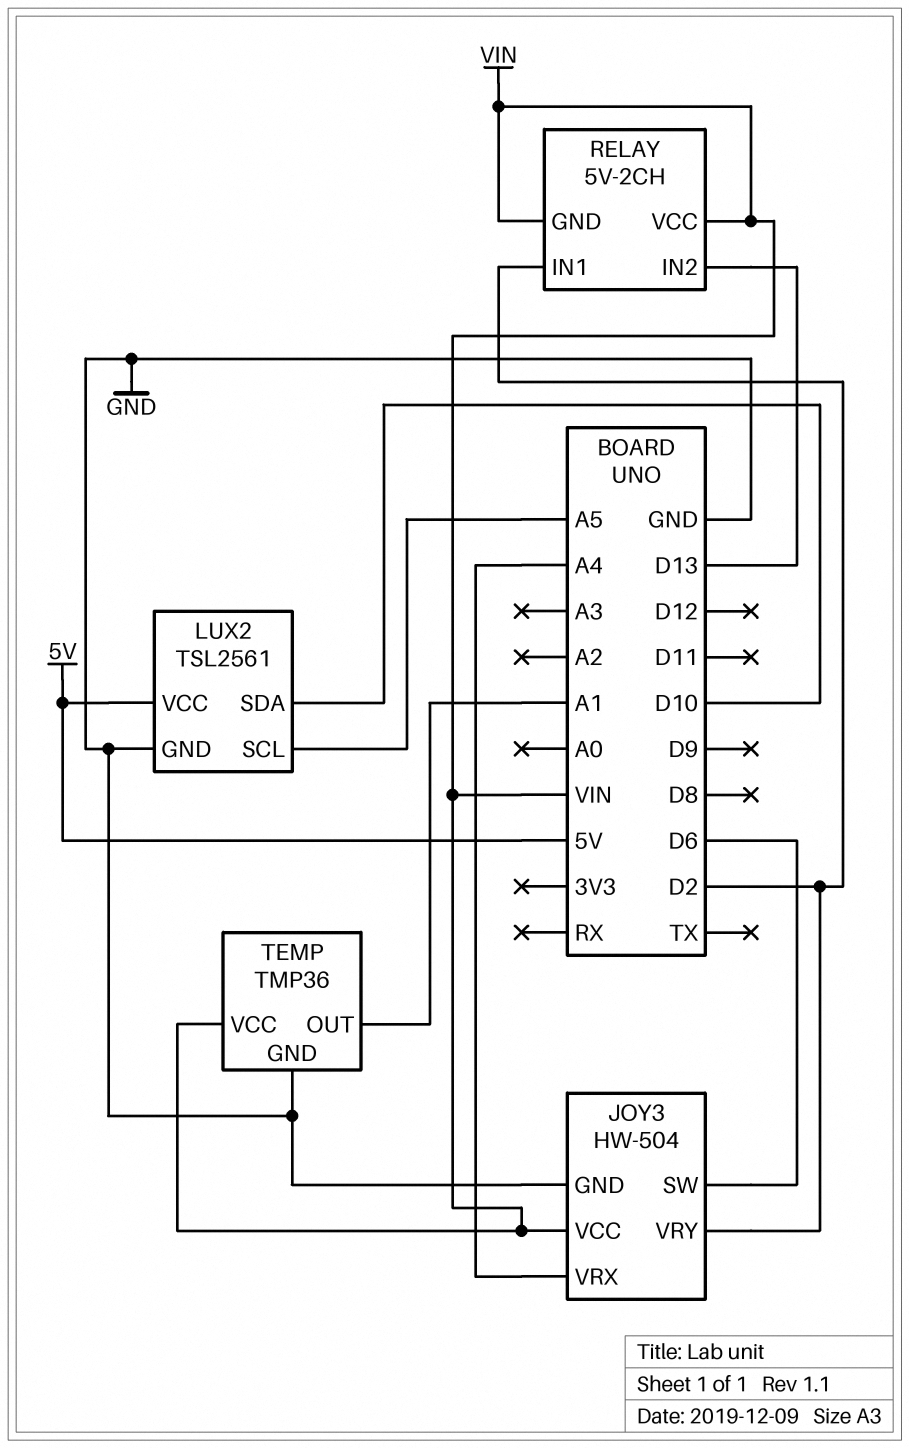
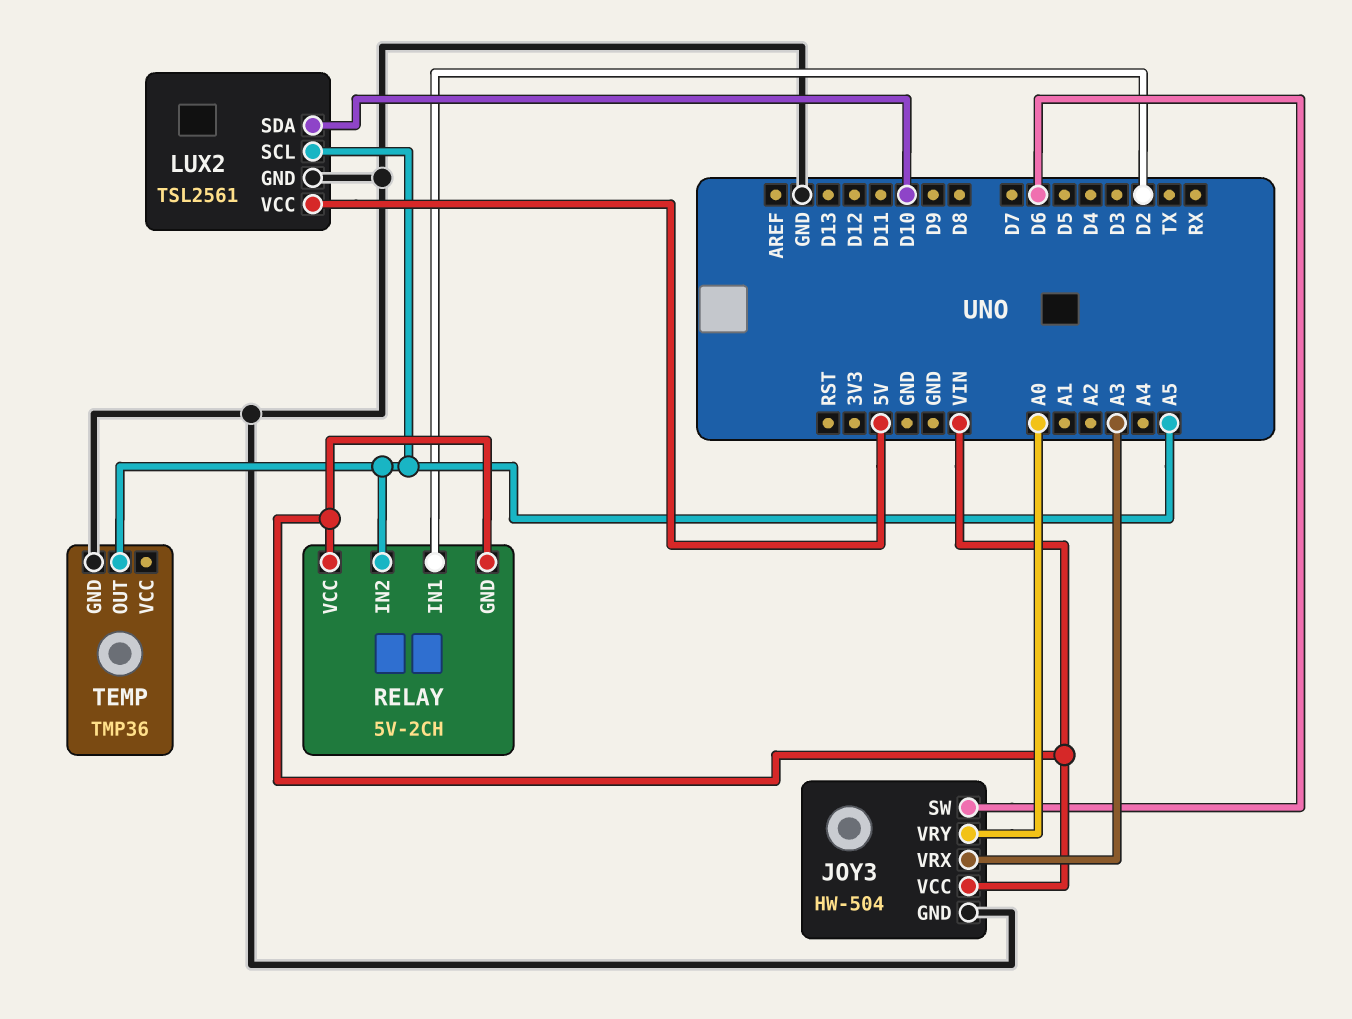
JOY3 pin VRX: A4 -> A3
JOY3 pin VRY: D2 -> A0
RELAY pin IN2: D13 -> A5
TEMP pin OUT: A1 -> A5
TEMP pin VCC: VIN -> none

